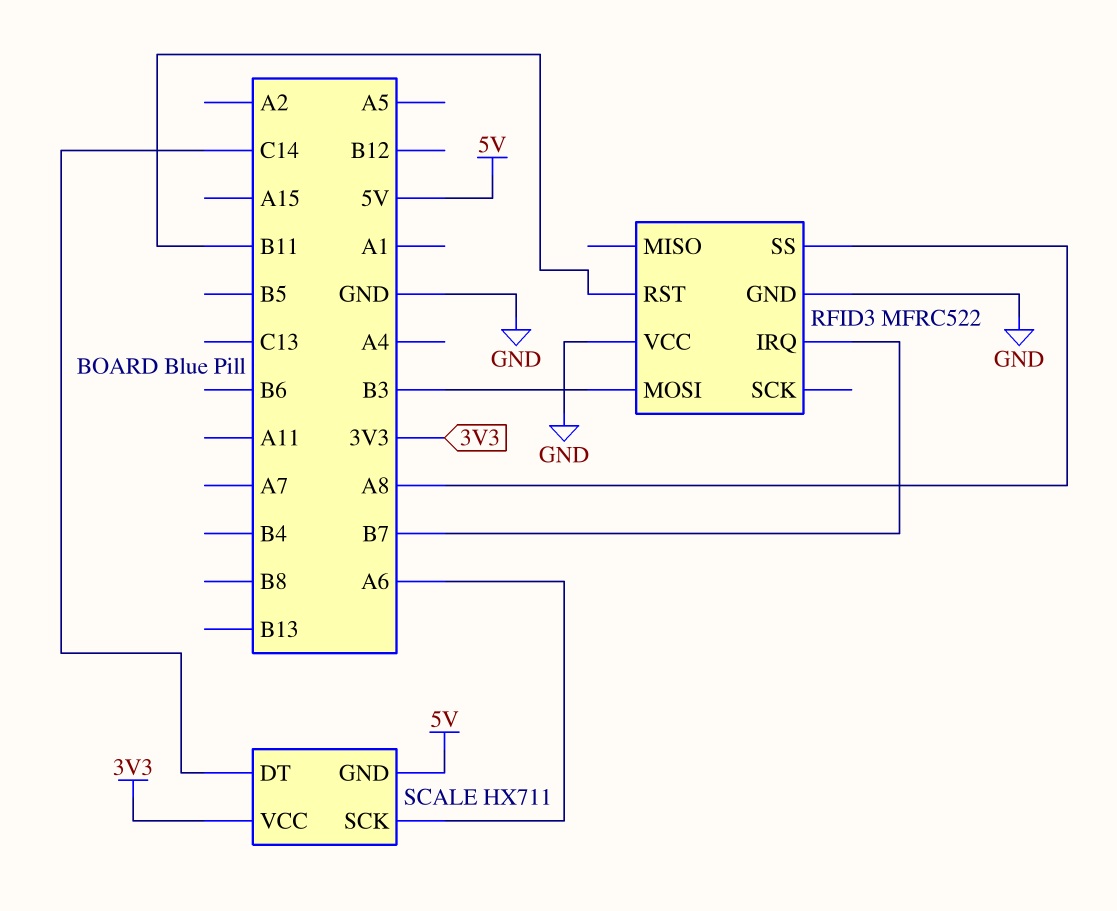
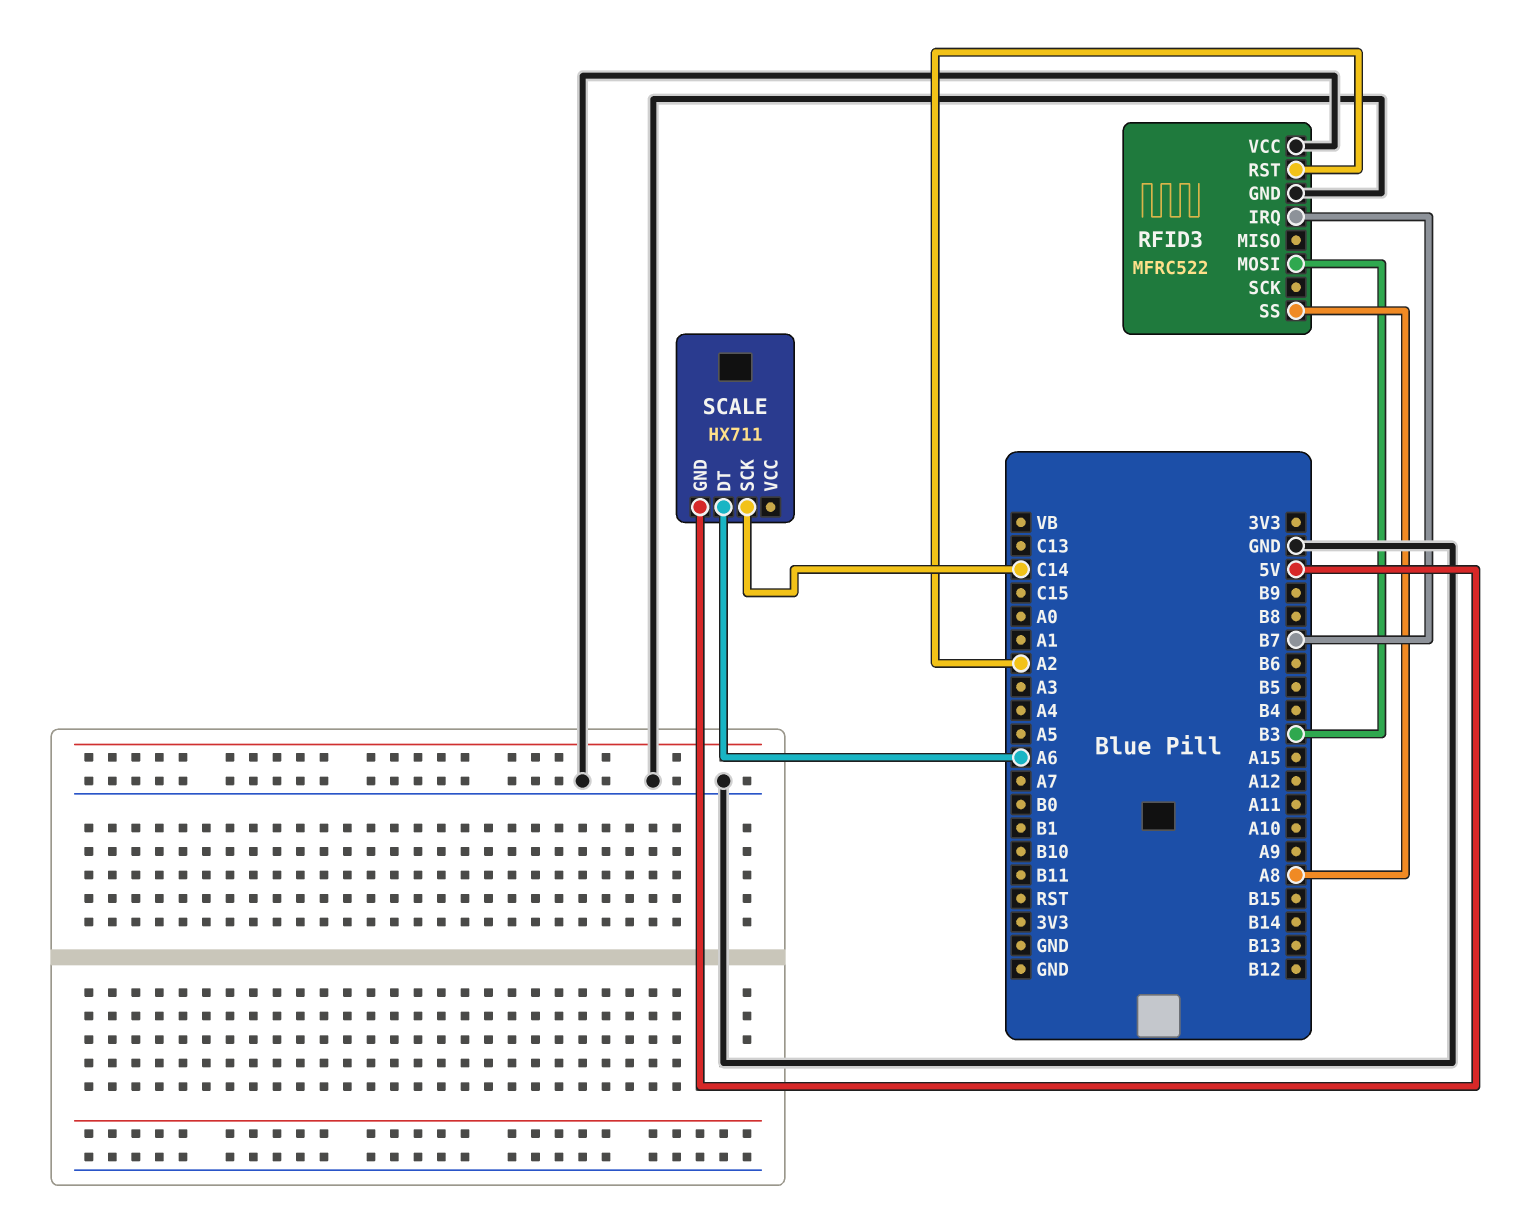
RFID3 pin RST: B11 -> A2
SCALE pin DT: C14 -> A6
SCALE pin SCK: A6 -> C14
SCALE pin VCC: 3V3 -> none

